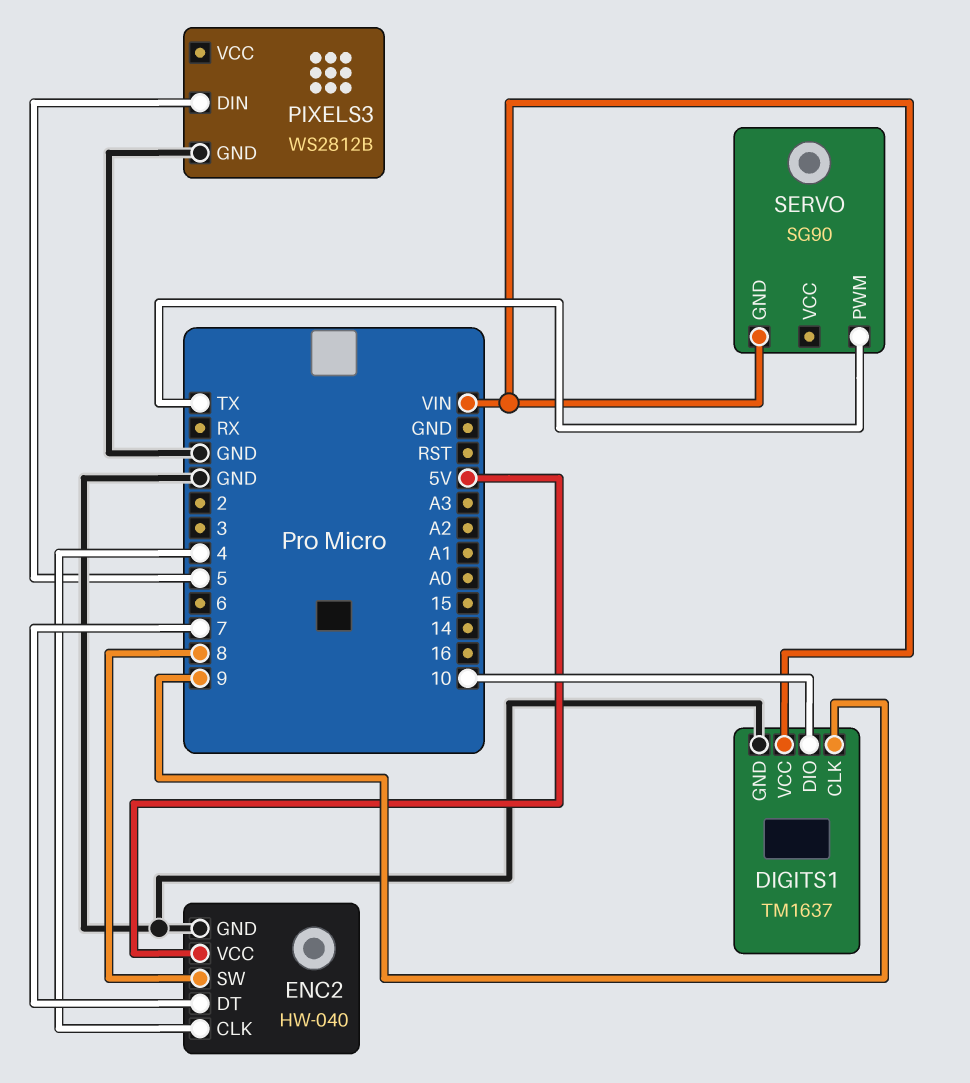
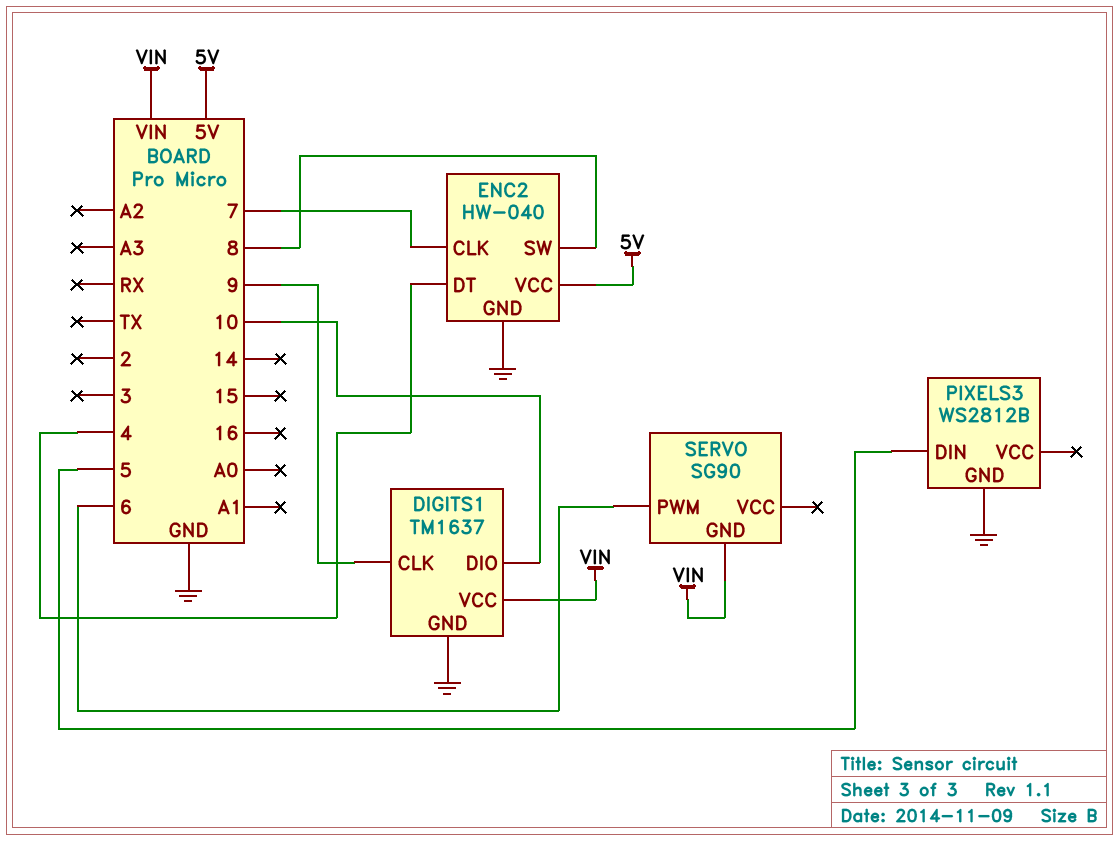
ENC2 pin CLK: 4 -> 7
ENC2 pin DT: 7 -> 4
SERVO pin PWM: TX -> 6

